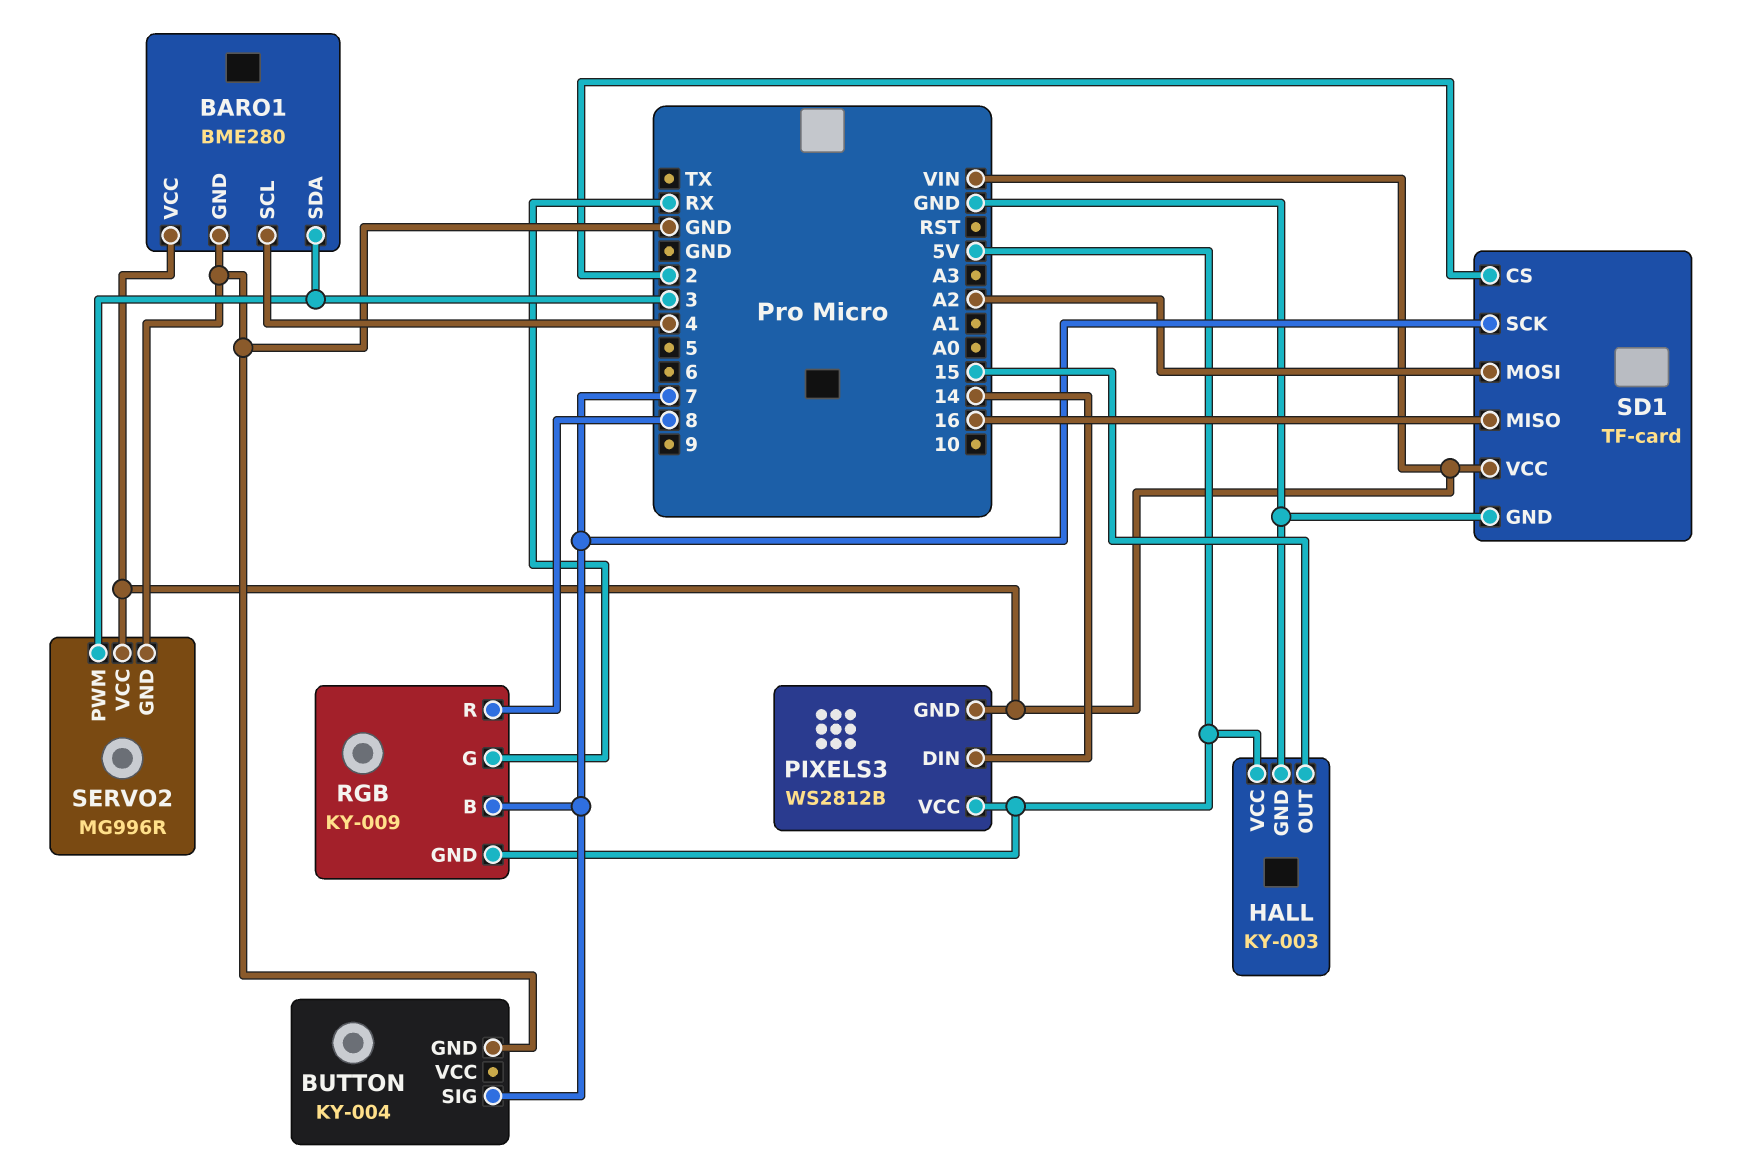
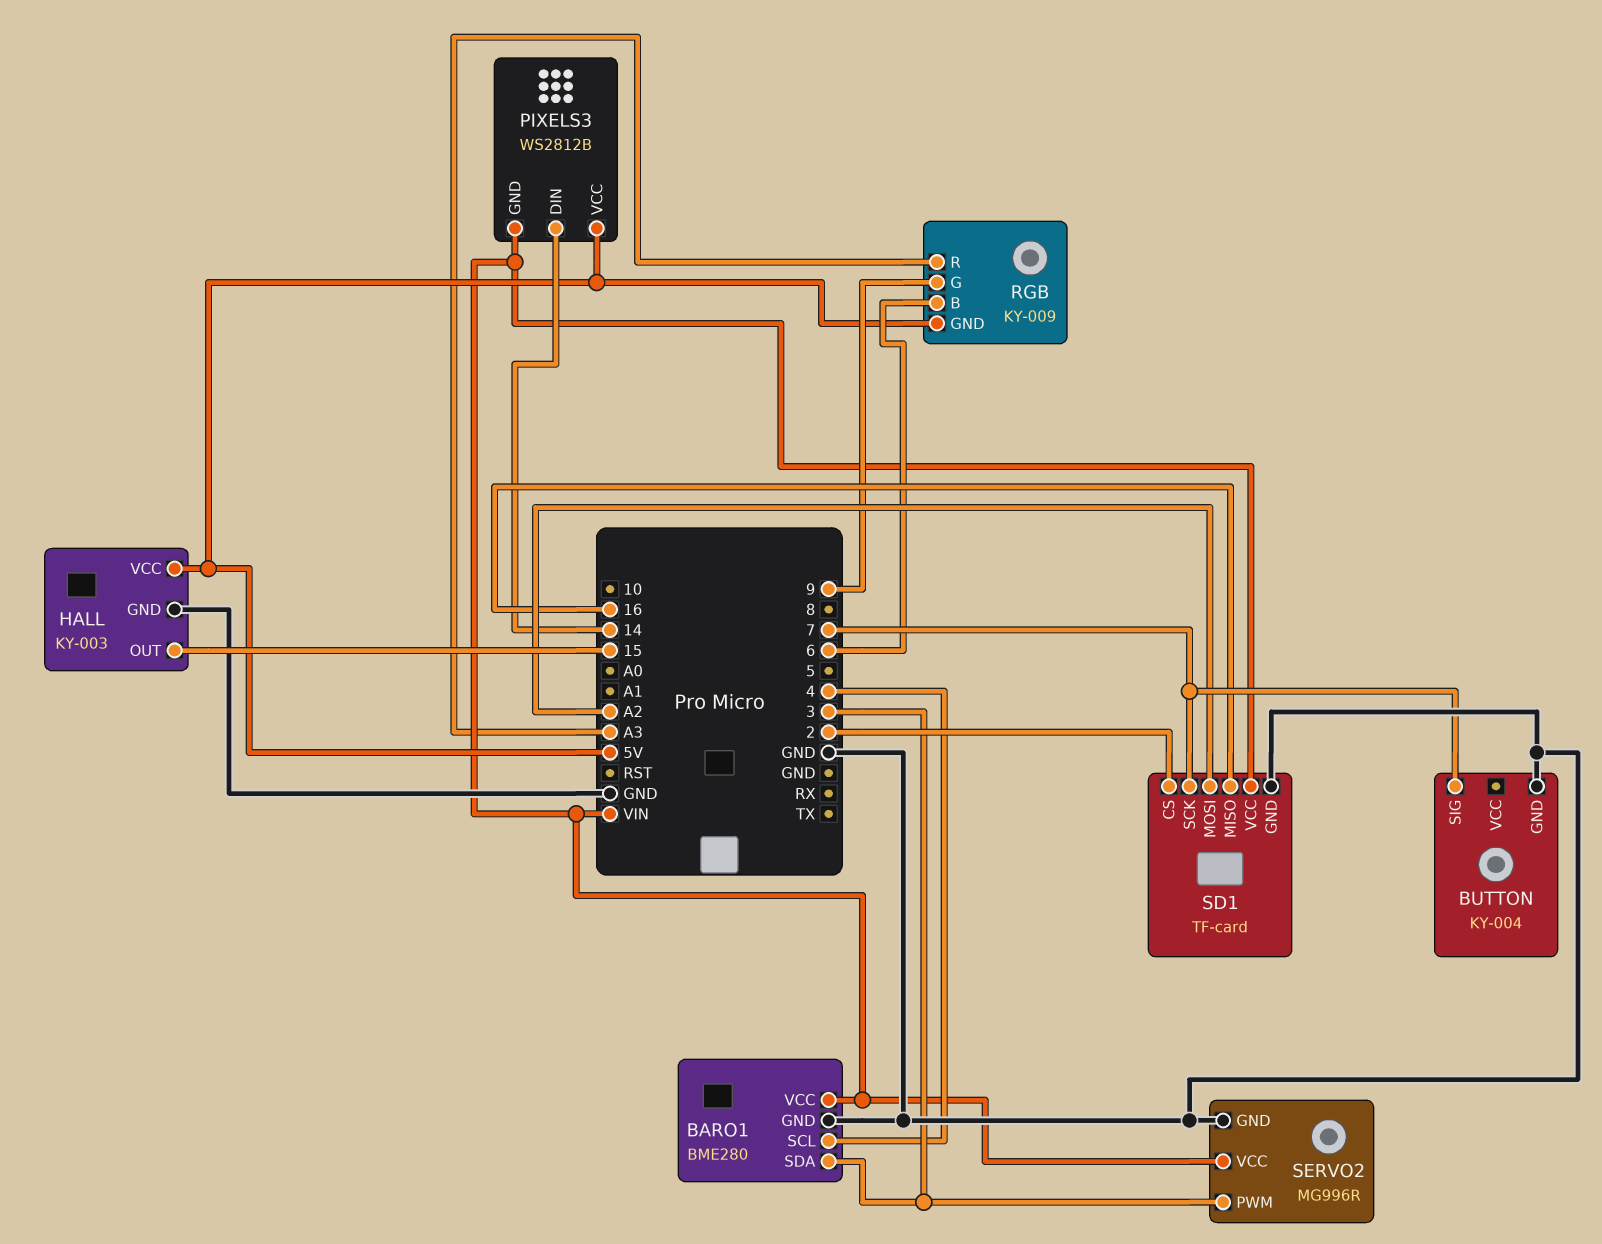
RGB pin B: 7 -> 6
RGB pin G: RX -> 9
RGB pin R: 8 -> A3

